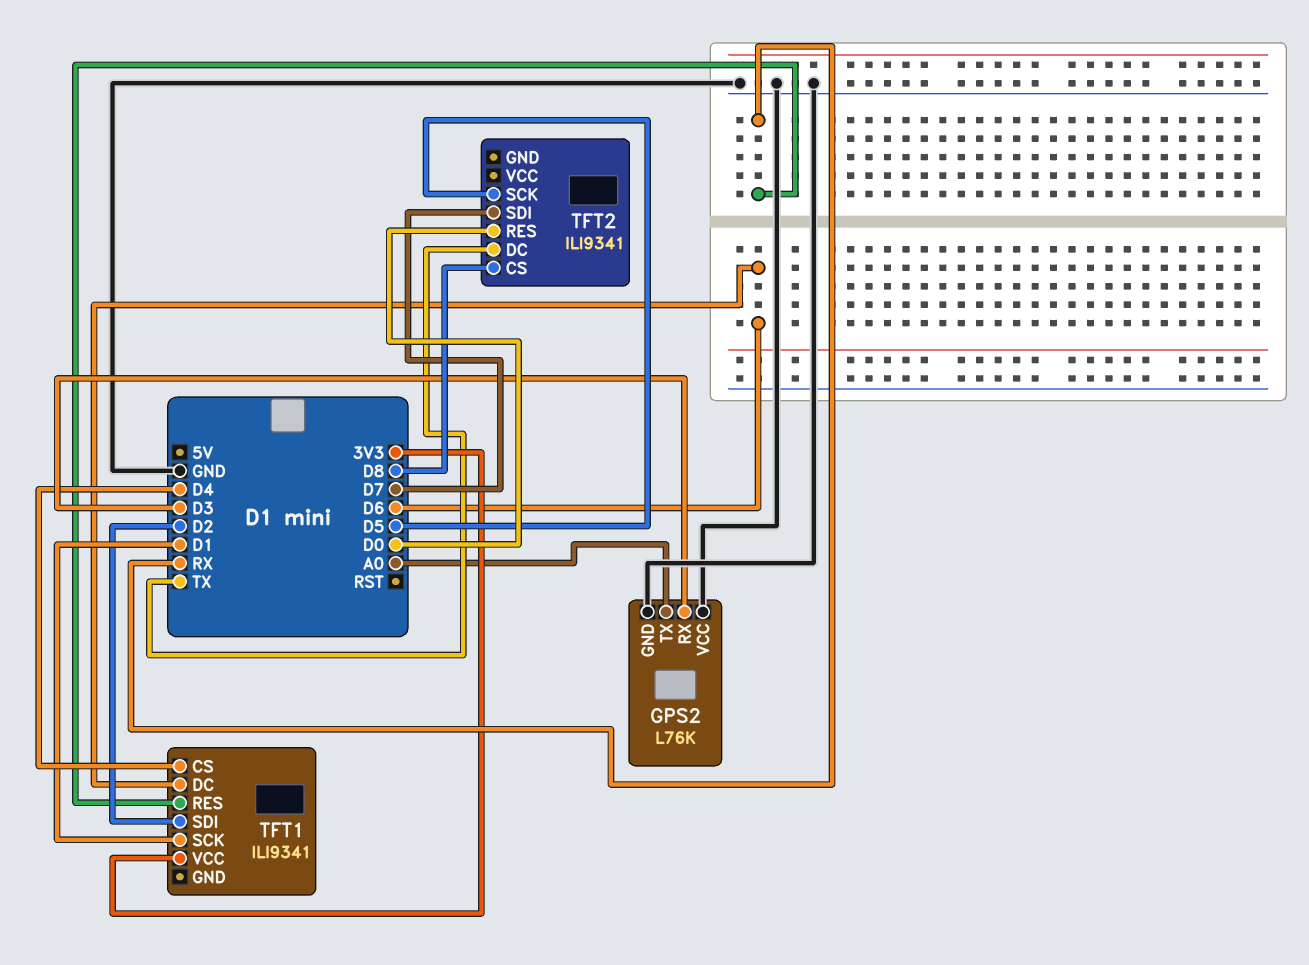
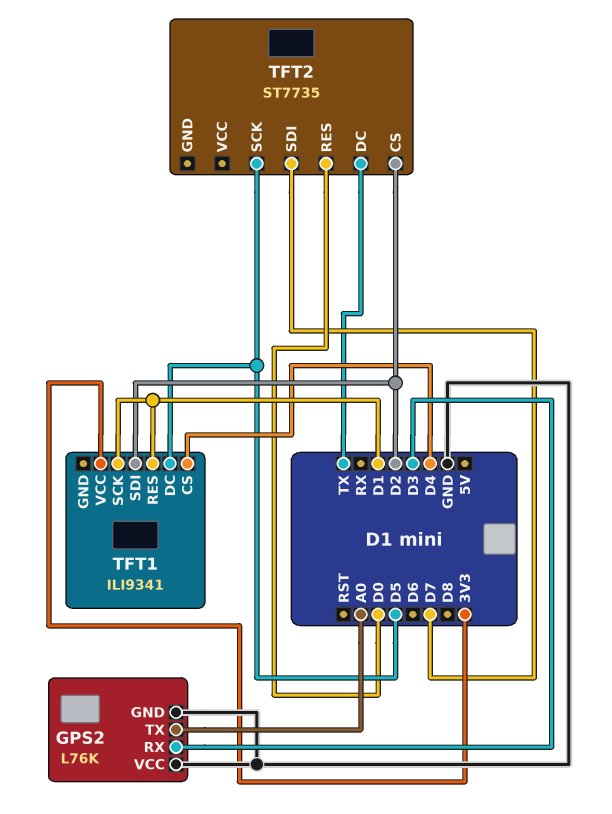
TFT1 pin DC: D6 -> D5
TFT1 pin RES: RX -> D1
TFT2: ILI9341 -> ST7735
TFT2 pin CS: D8 -> D2

